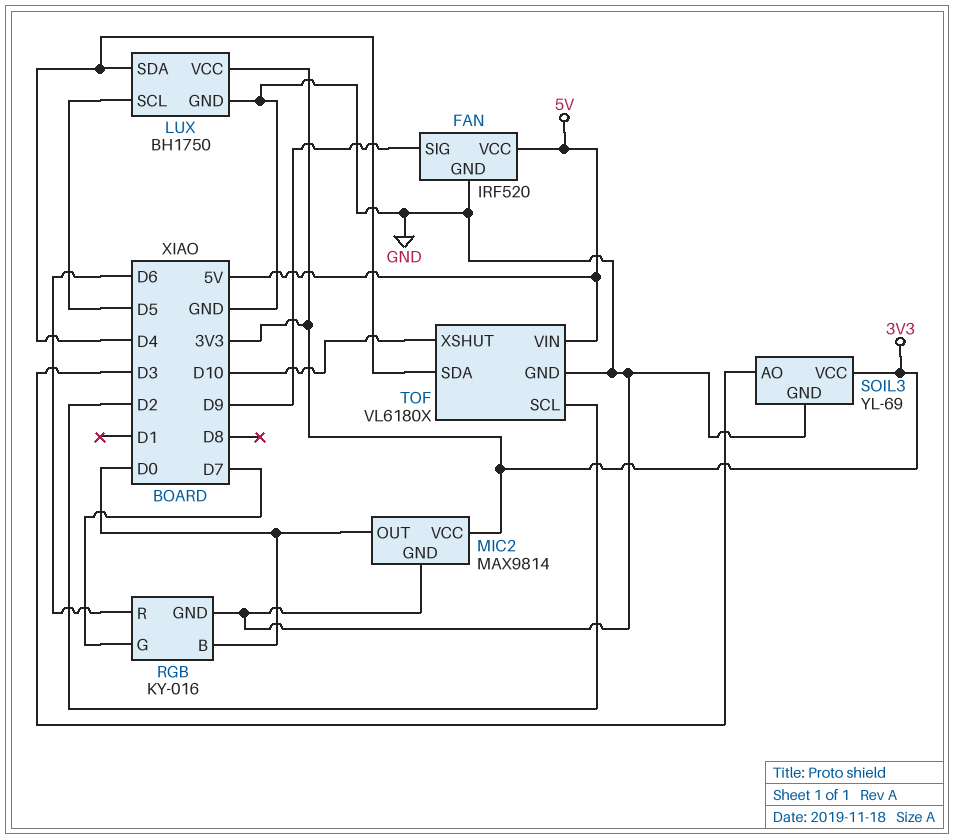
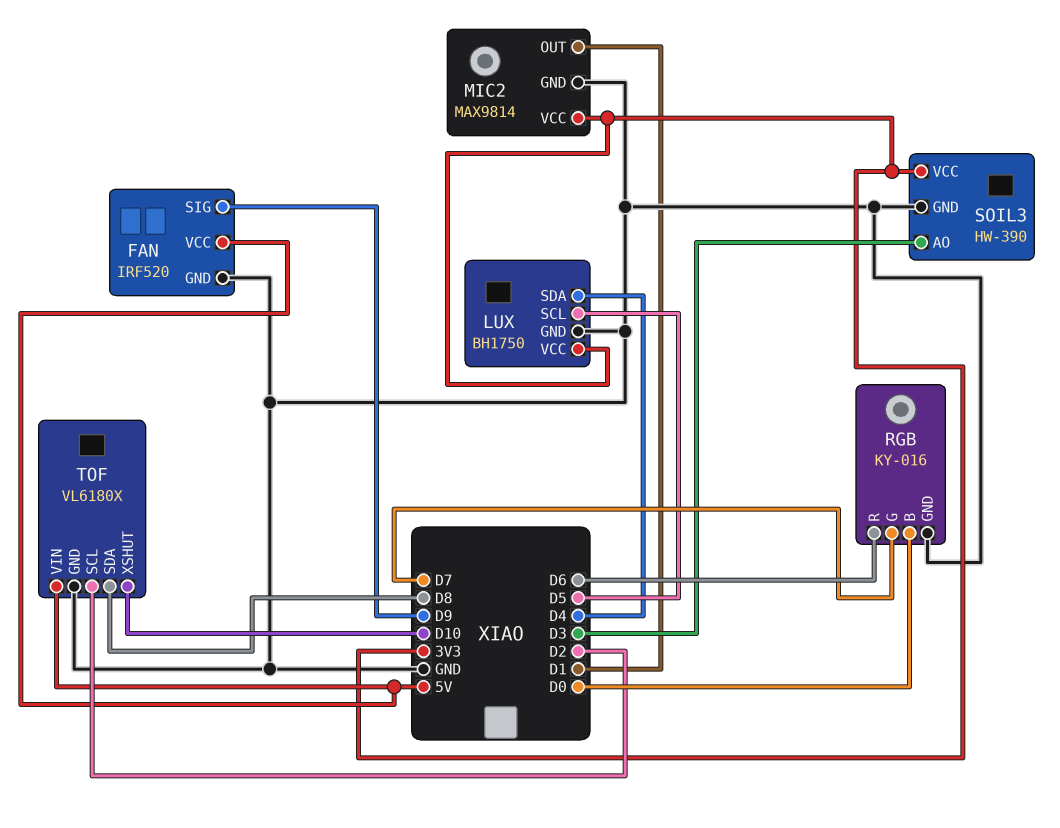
MIC2 pin OUT: D0 -> D1
SOIL3: YL-69 -> HW-390
TOF pin SDA: D4 -> D8

